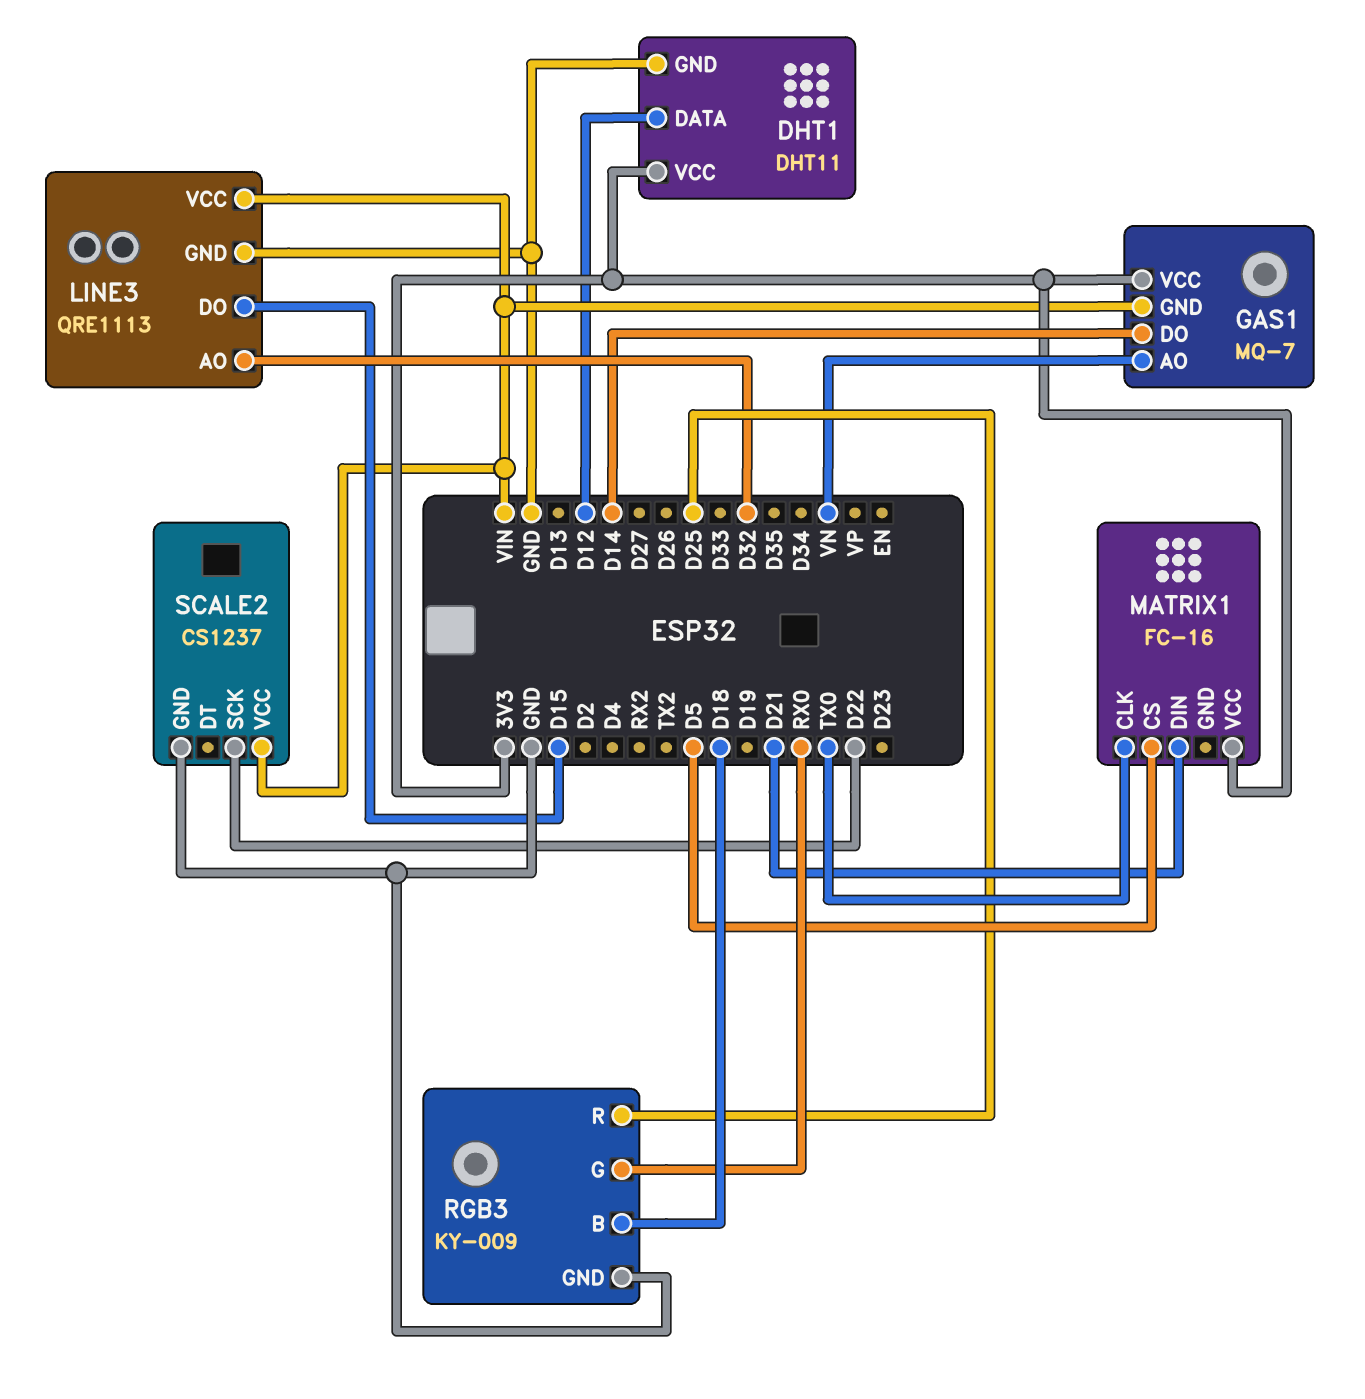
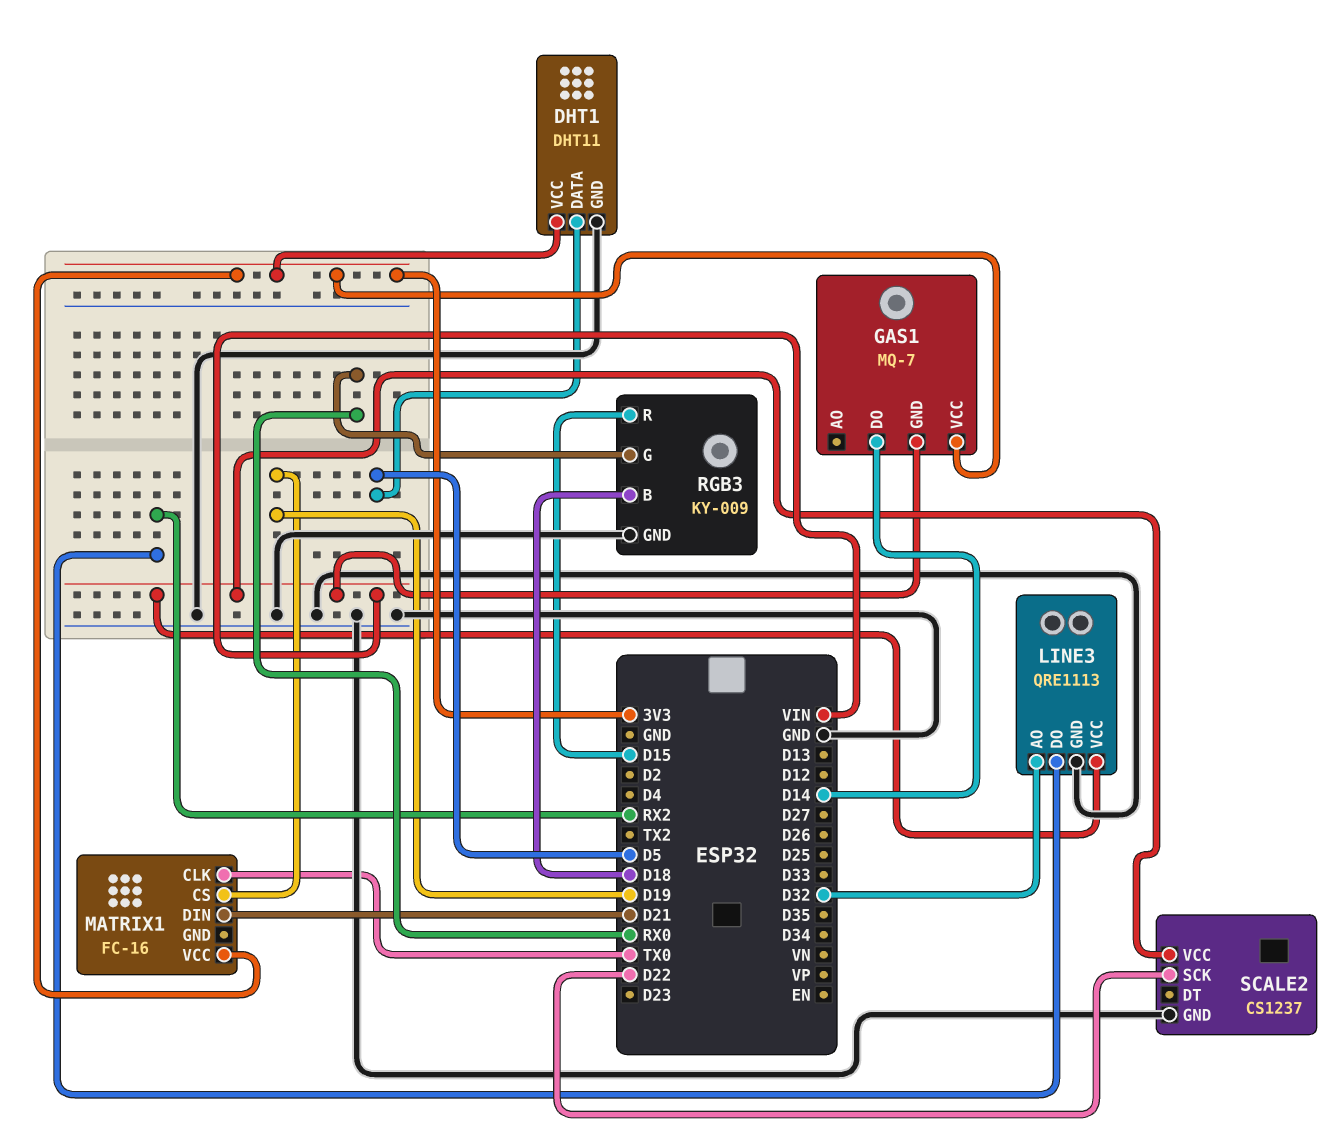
DHT1 pin DATA: D12 -> D5
GAS1 pin AO: VN -> none
LINE3 pin DO: D15 -> RX2
MATRIX1 pin CS: D5 -> D19
RGB3 pin R: D25 -> D15

